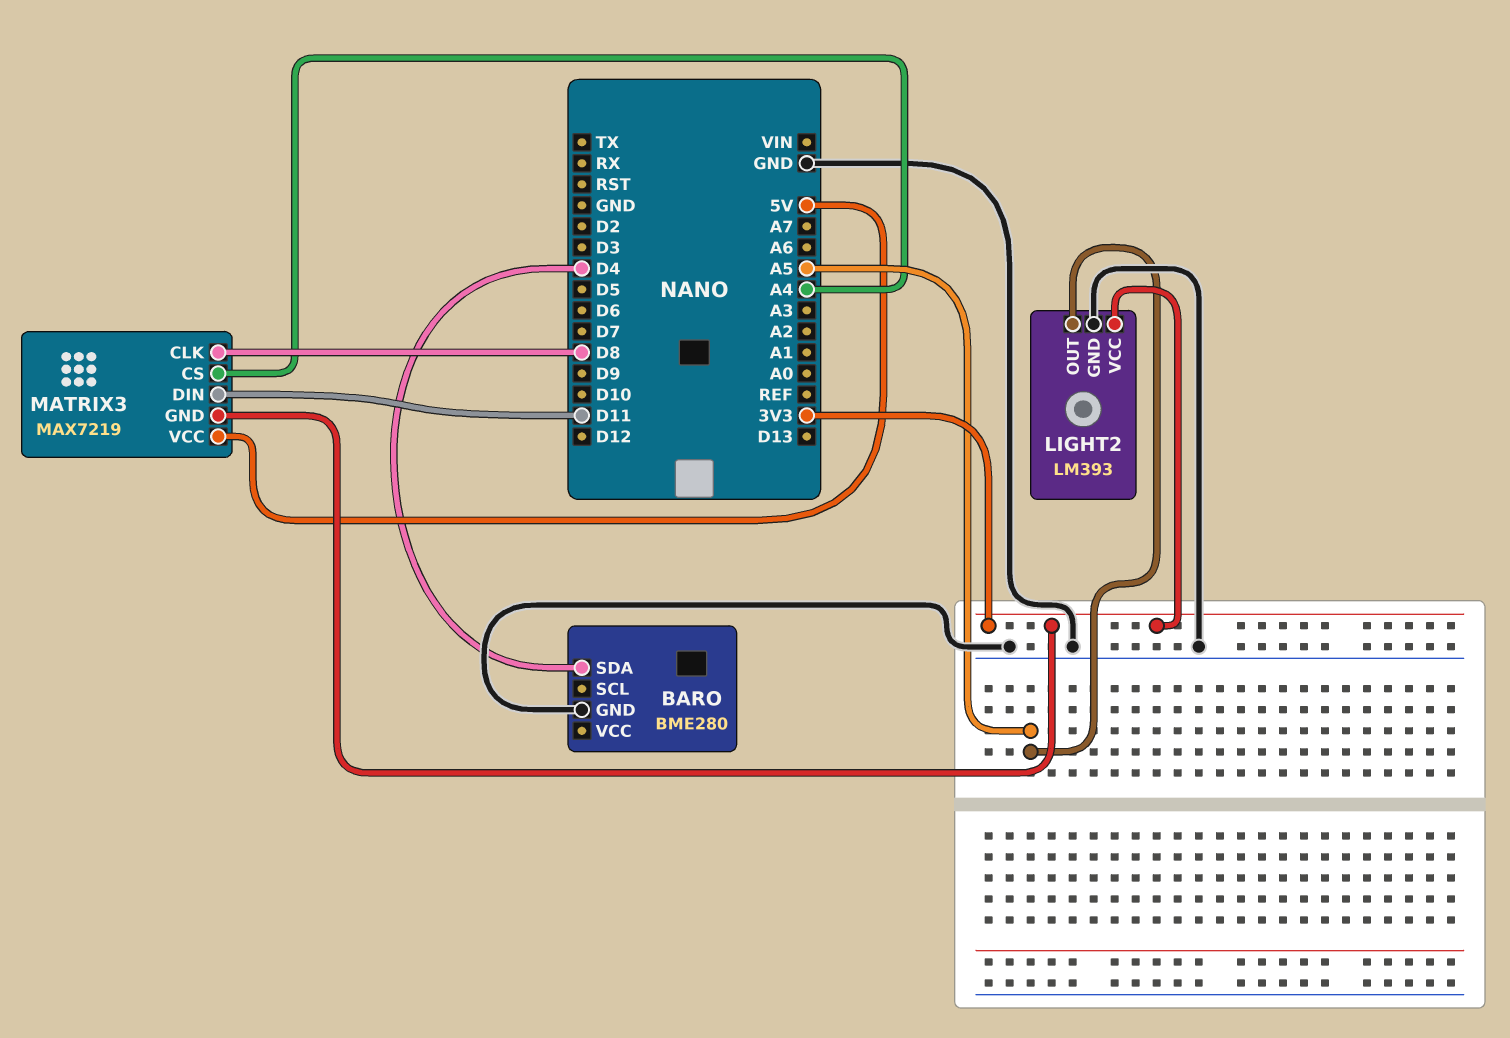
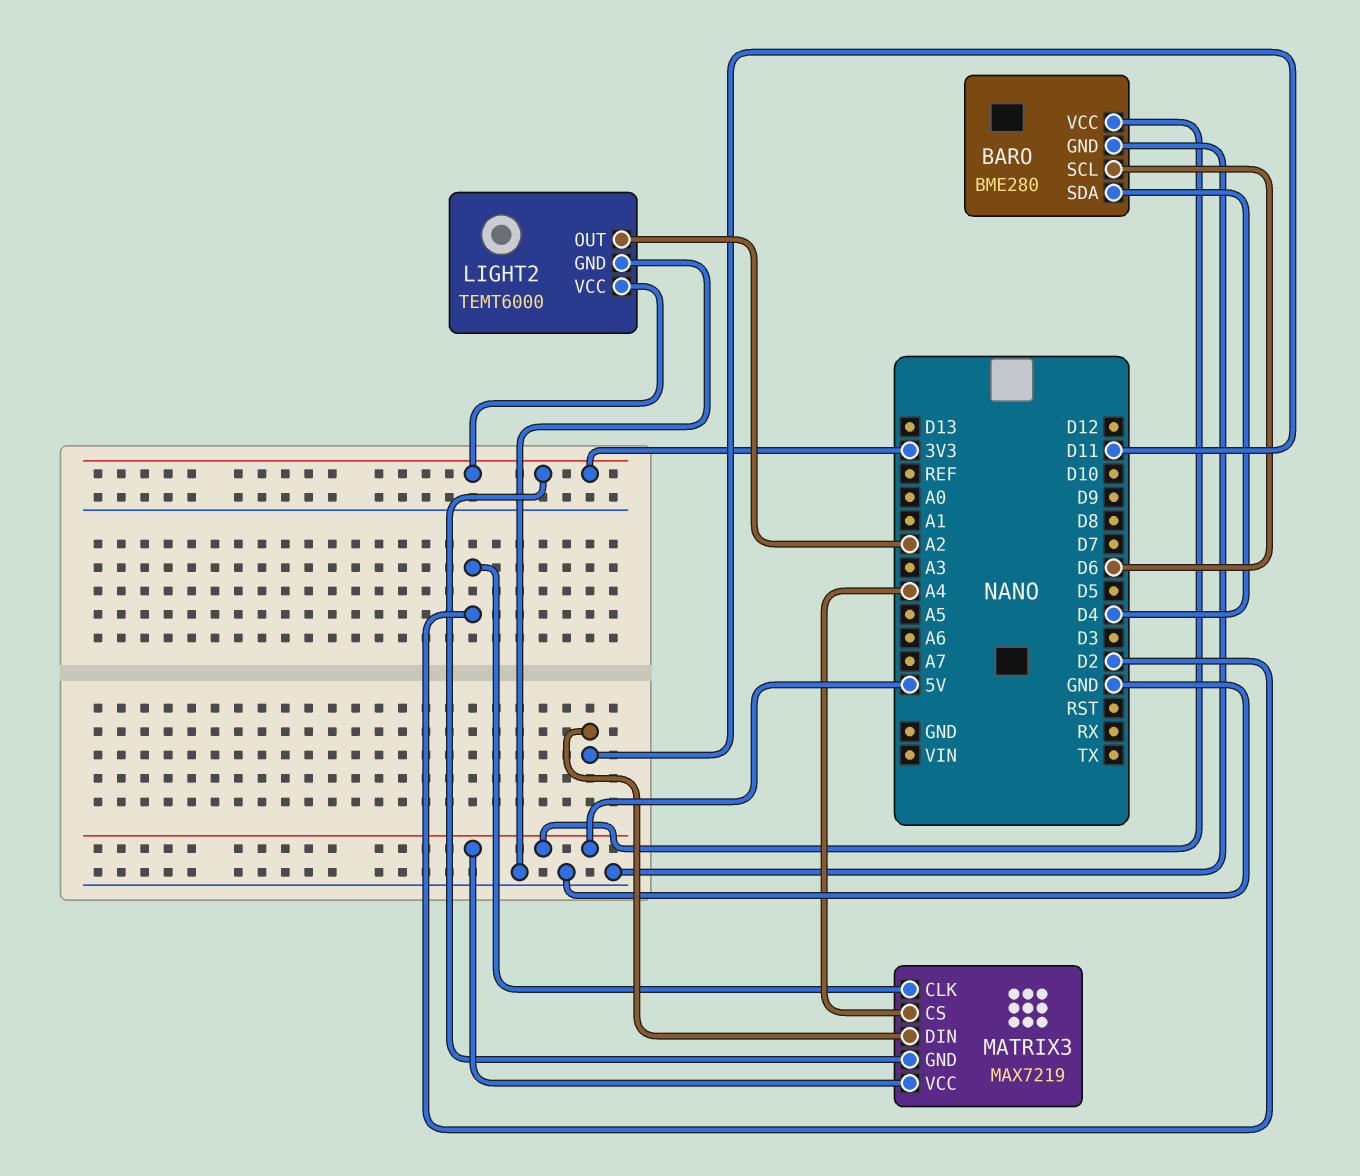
BARO pin SCL: none -> D6
BARO pin VCC: none -> 5V
LIGHT2: LM393 -> TEMT6000
LIGHT2 pin OUT: A5 -> A2
MATRIX3 pin CLK: D8 -> D2

